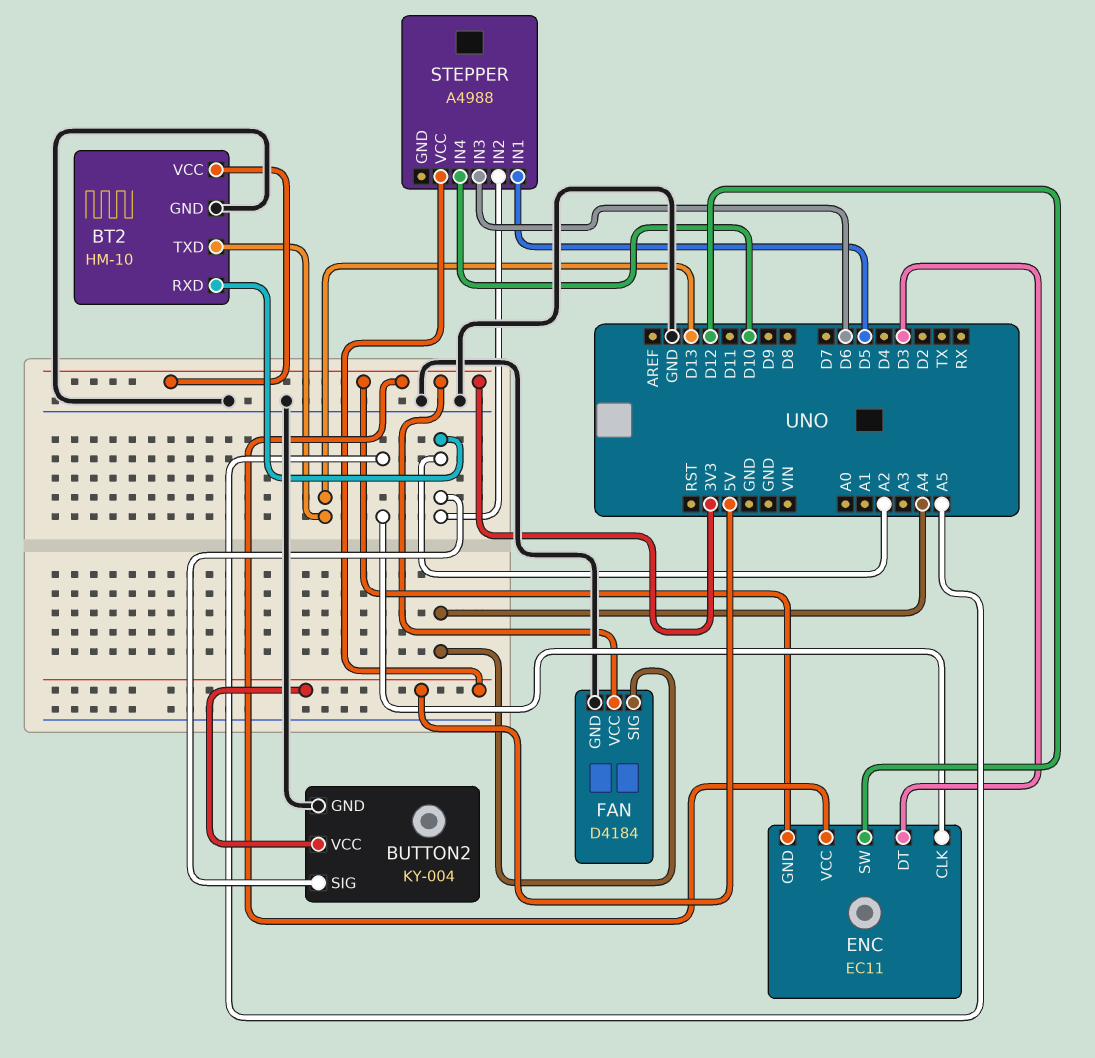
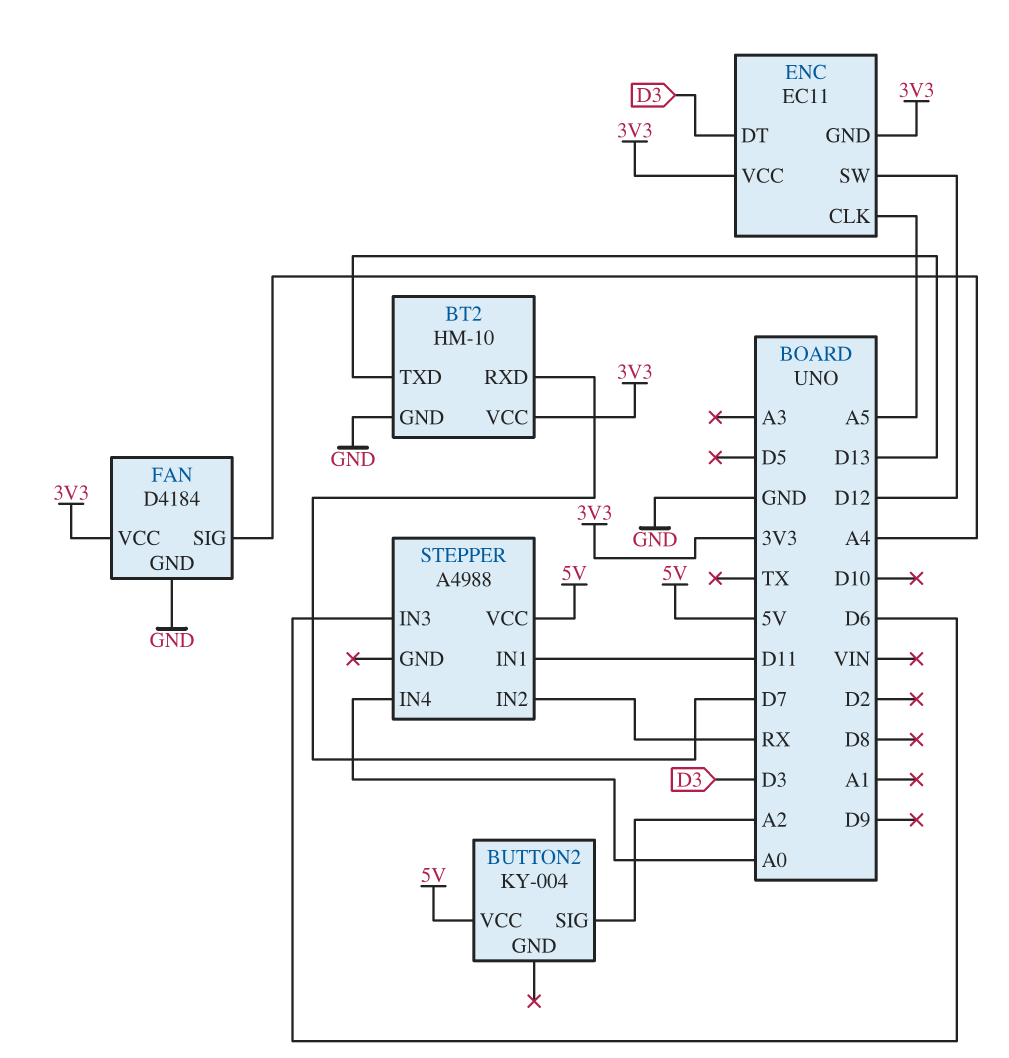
BT2 pin RXD: A2 -> D7
BUTTON2 pin GND: GND -> none
STEPPER pin IN1: D5 -> D11
STEPPER pin IN2: A2 -> RX
STEPPER pin IN4: D10 -> A0

